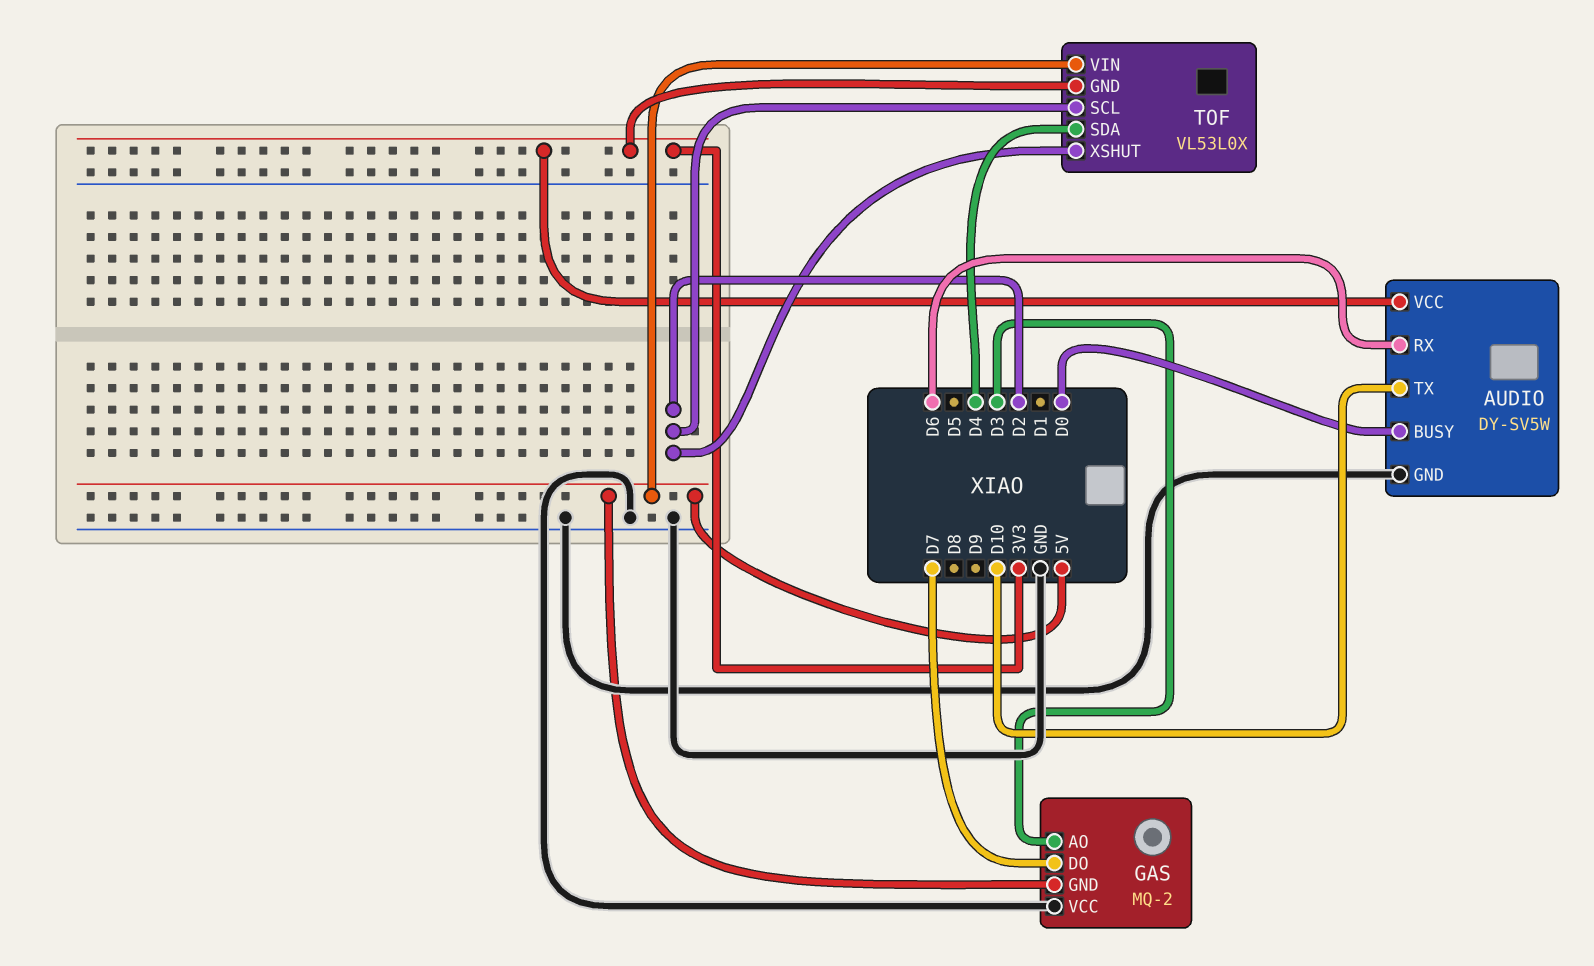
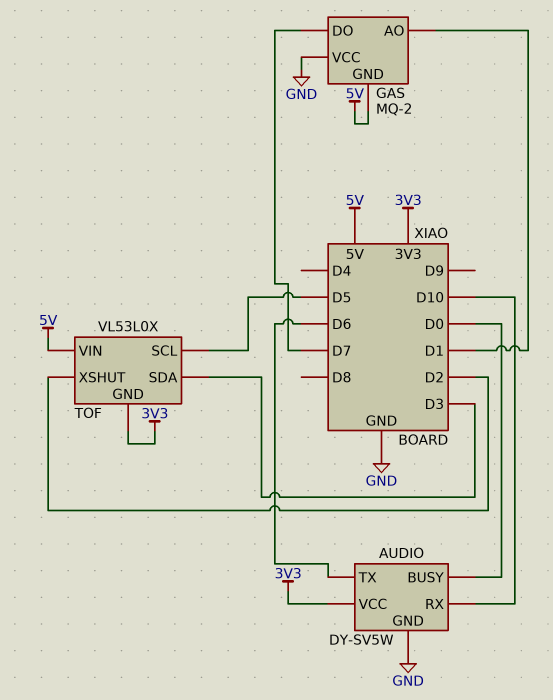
AUDIO pin RX: D6 -> D10
AUDIO pin TX: D10 -> D6
GAS pin AO: D3 -> D1
TOF pin SCL: D2 -> D5
TOF pin SDA: D4 -> D3

